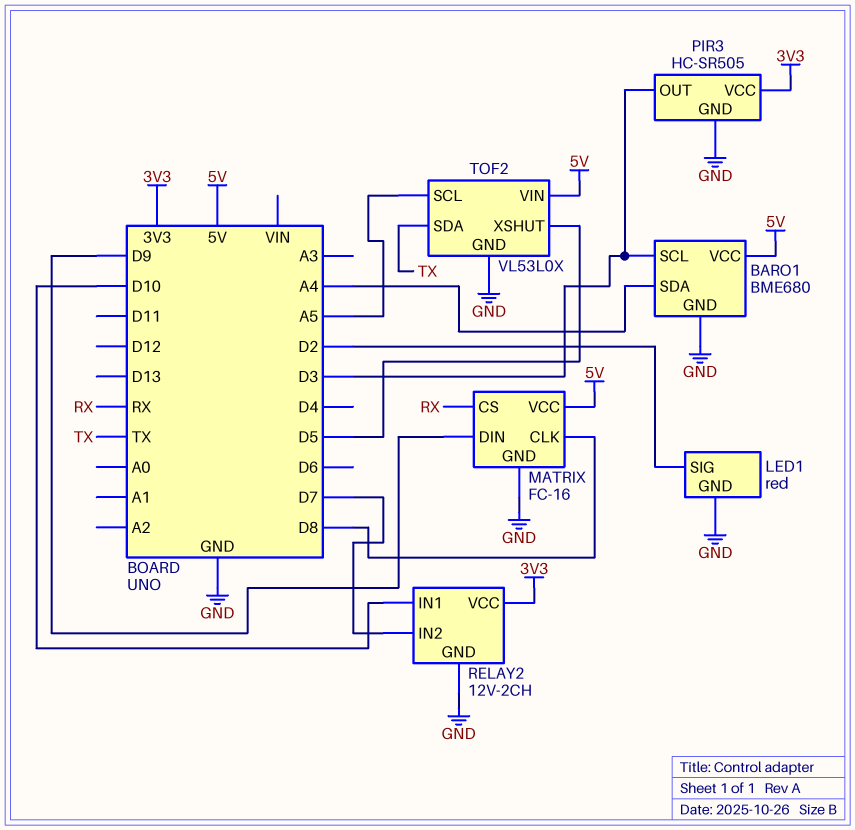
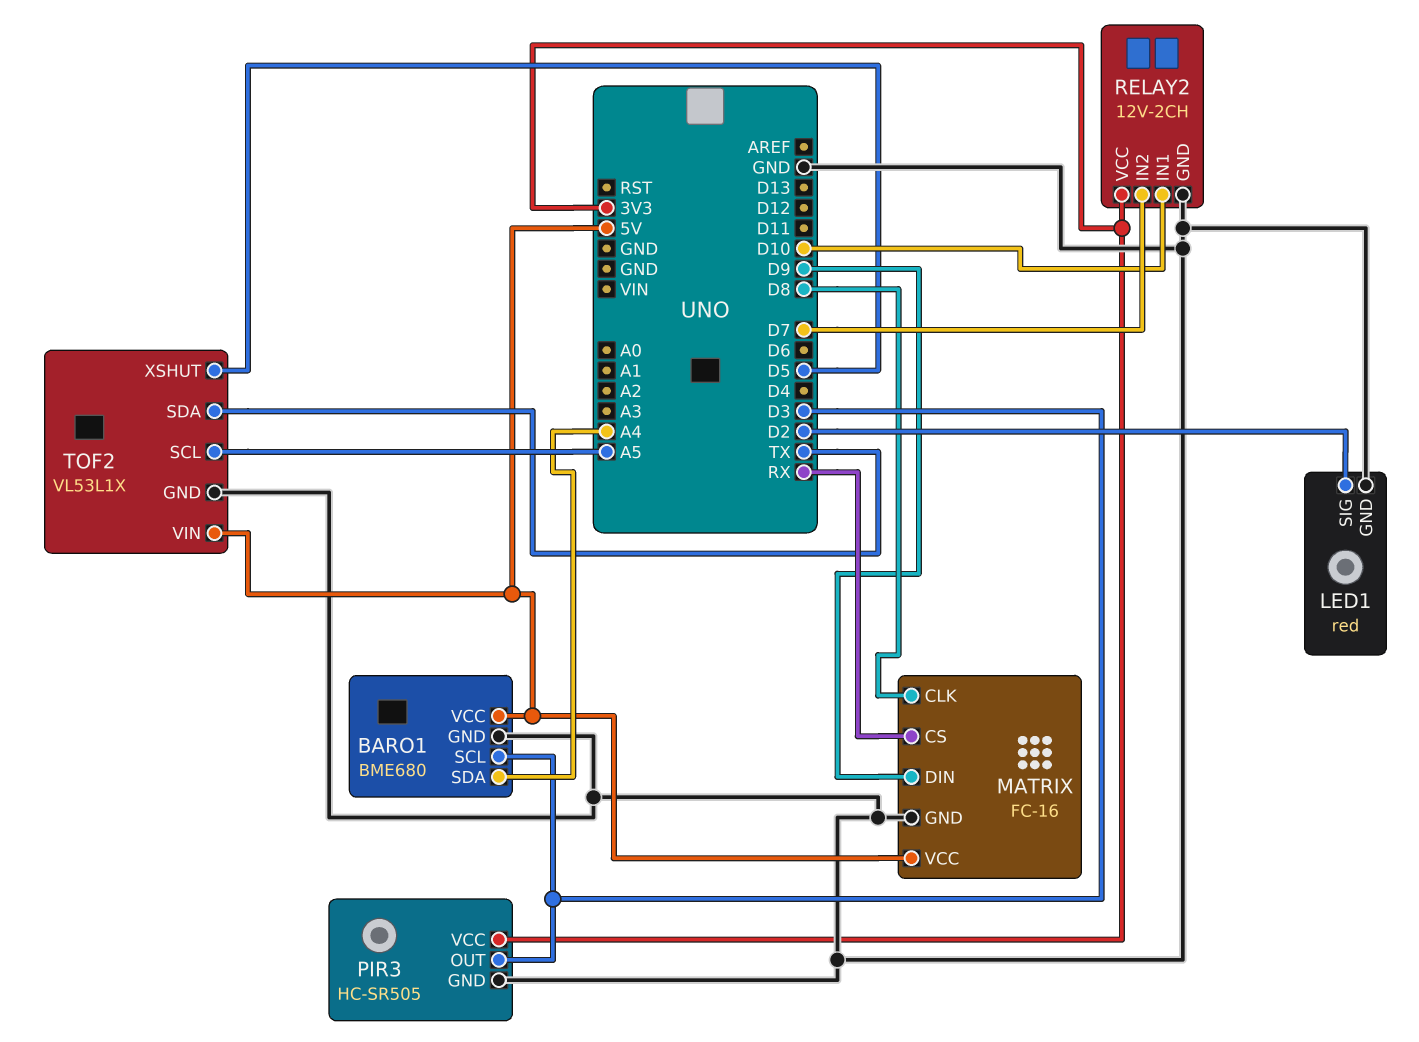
TOF2: VL53L0X -> VL53L1X

